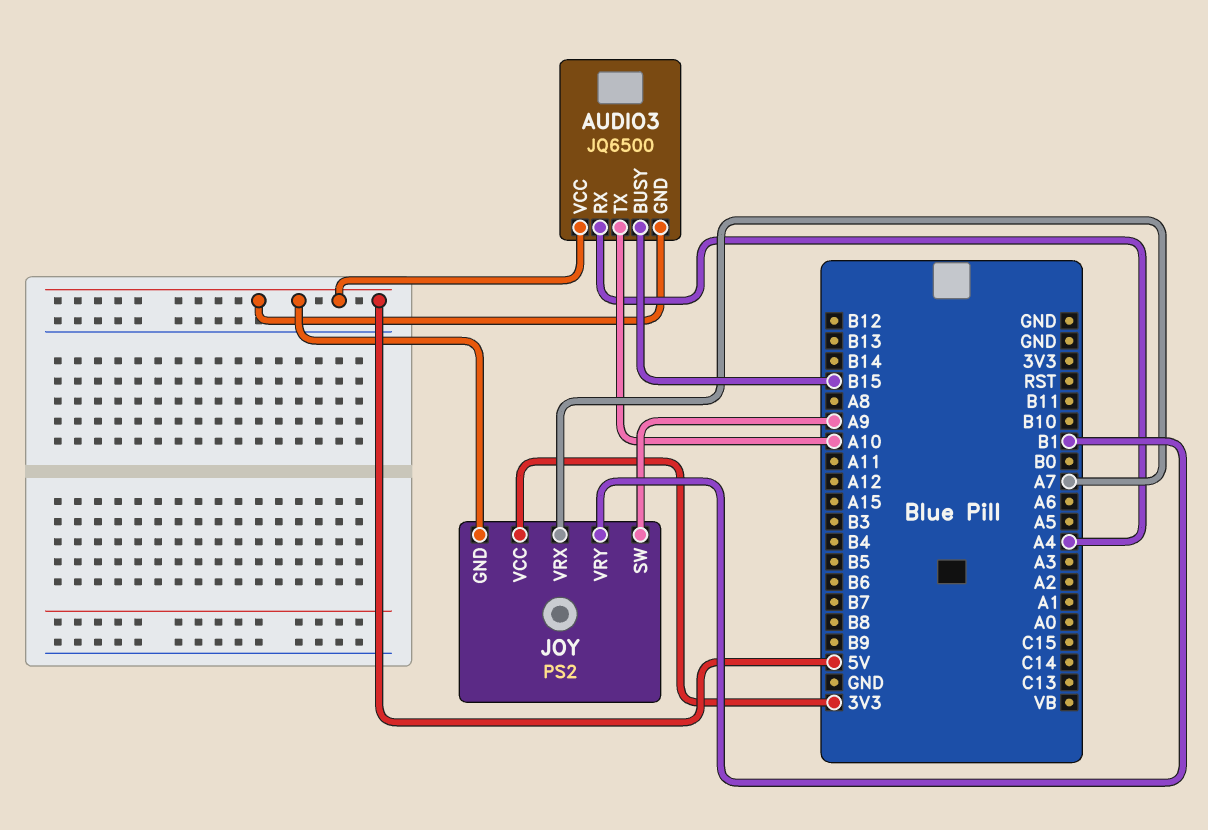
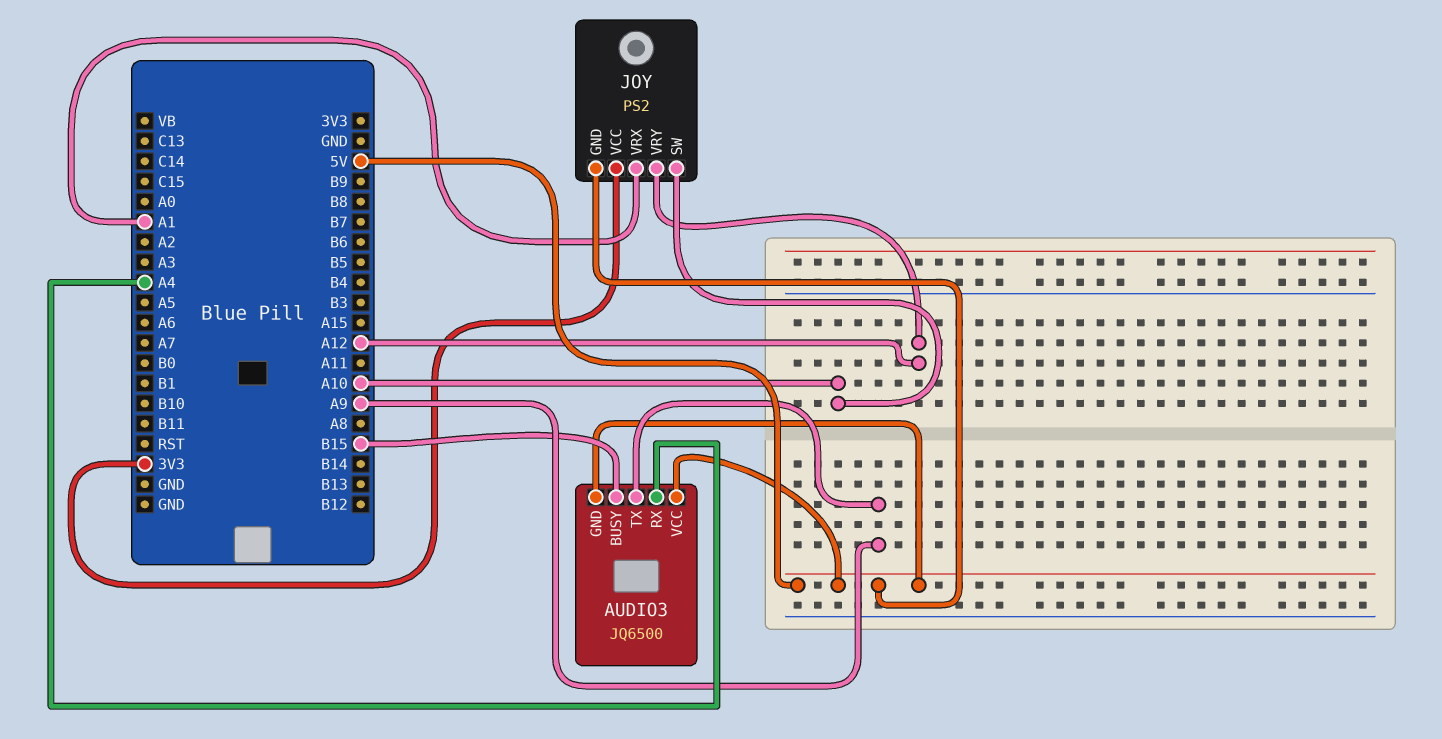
AUDIO3 pin TX: A10 -> A9
JOY pin SW: A9 -> A10
JOY pin VRX: A7 -> A1
JOY pin VRY: B1 -> A12

